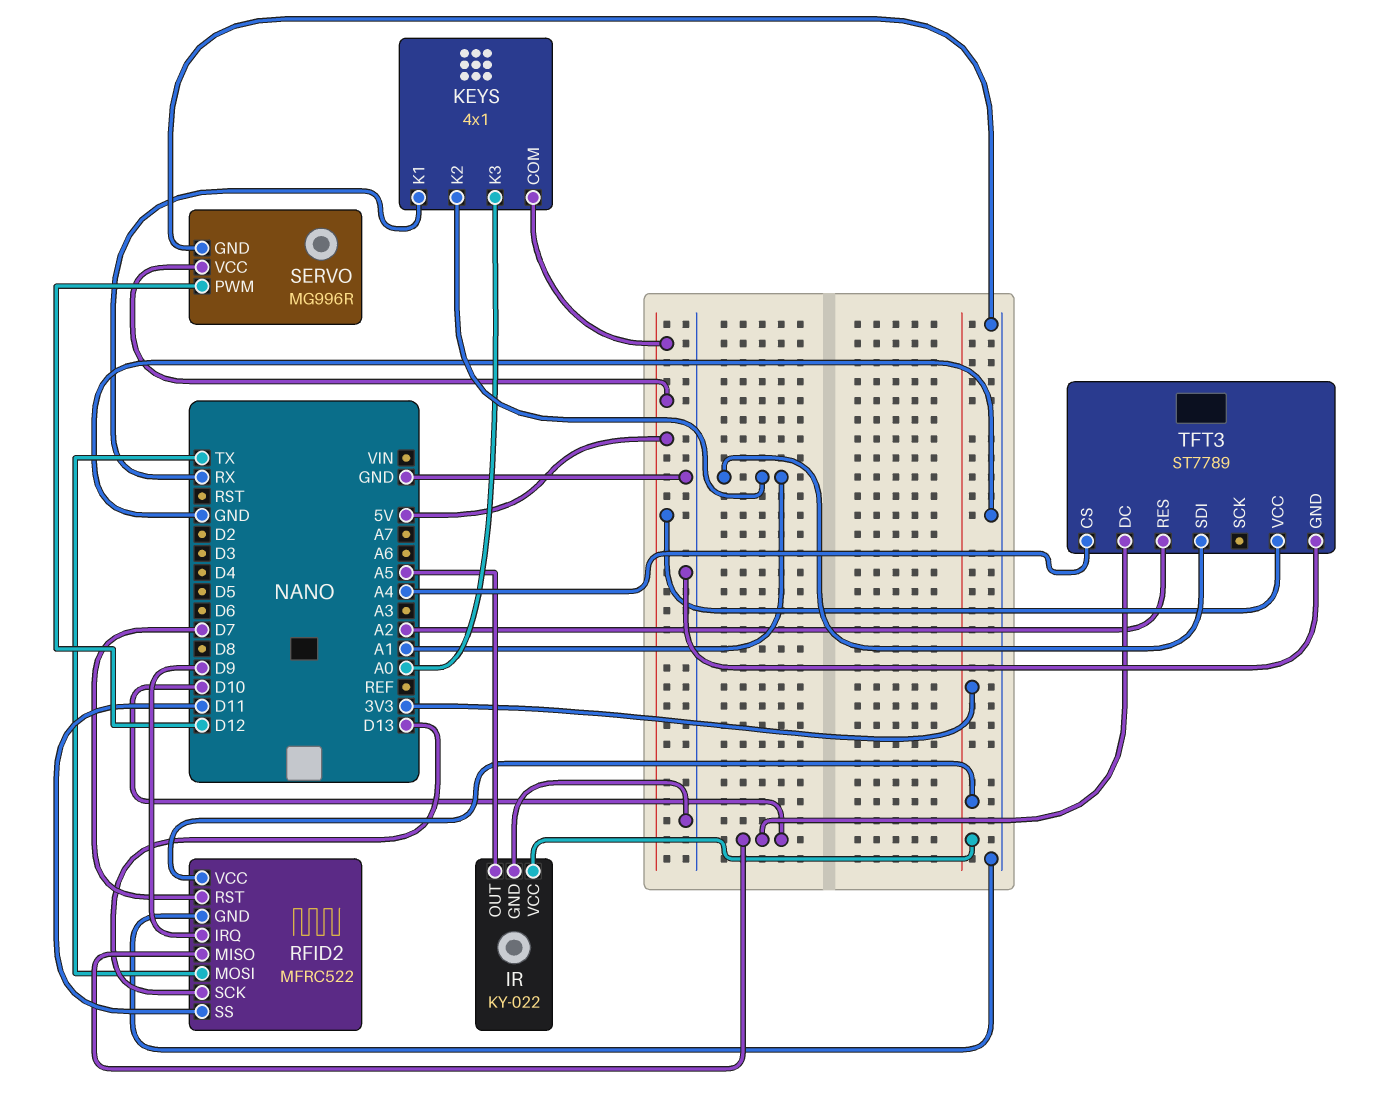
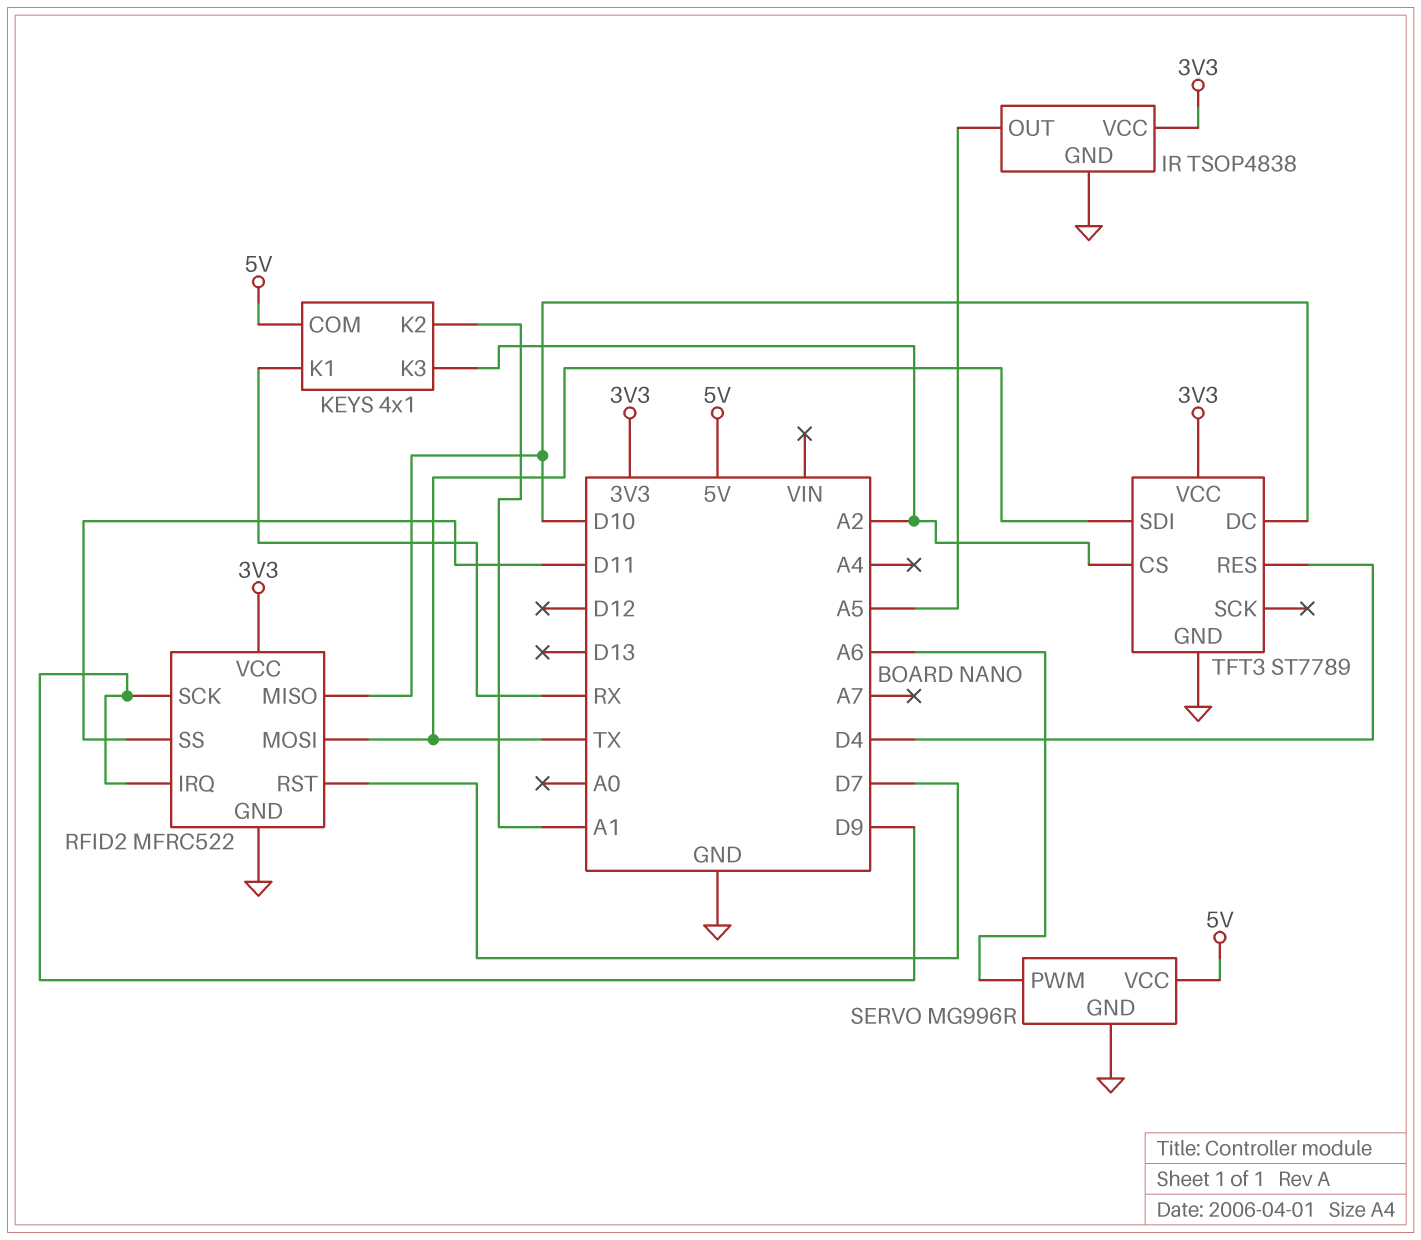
IR: KY-022 -> TSOP4838
KEYS pin K3: A0 -> A2
RFID2 pin SCK: D13 -> D9
SERVO pin PWM: D12 -> A6
TFT3 pin CS: A4 -> A2
TFT3 pin RES: A2 -> D4
TFT3 pin SDI: A1 -> TX
TFT3 pin VCC: 5V -> 3V3

